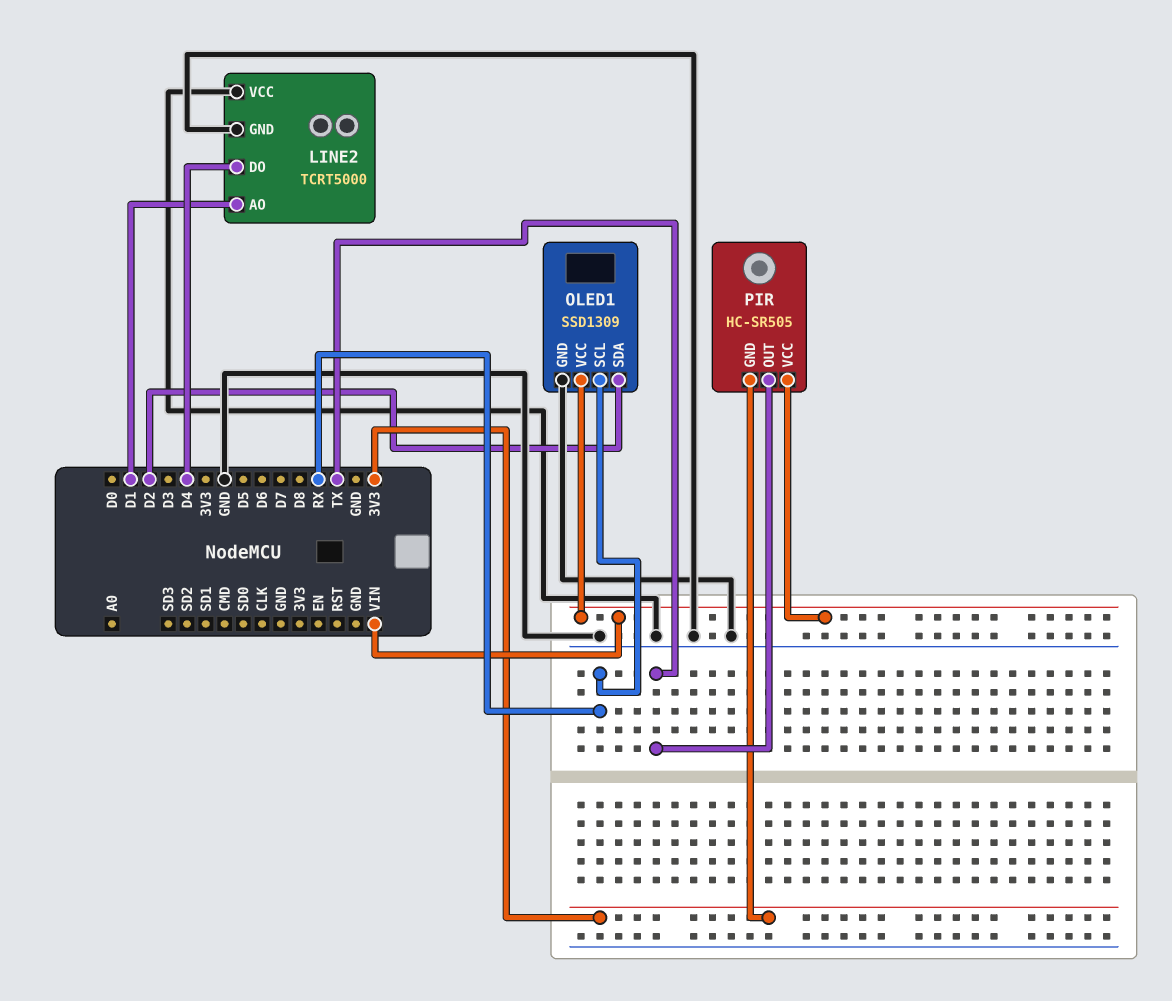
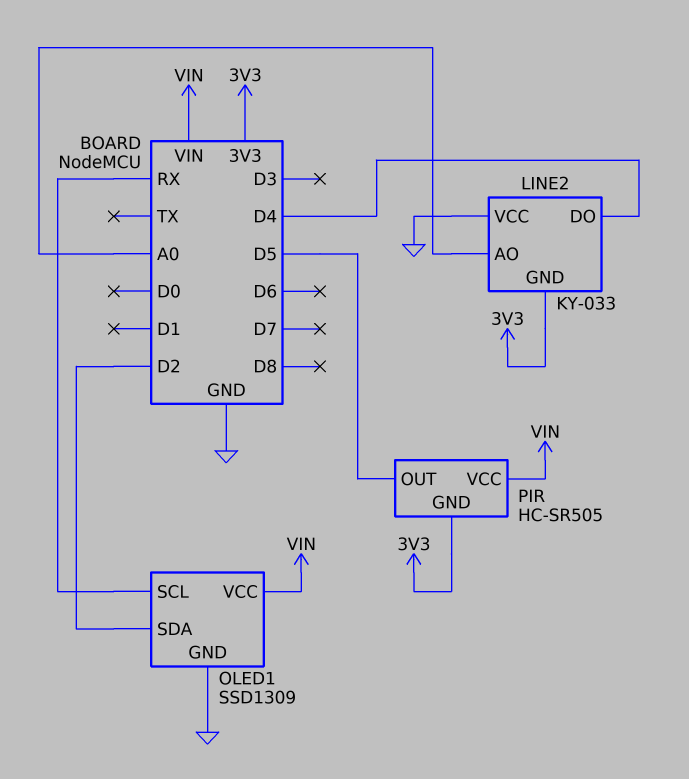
LINE2: TCRT5000 -> KY-033
LINE2 pin AO: D1 -> A0
LINE2 pin GND: GND -> 3V3
PIR pin OUT: TX -> D5

